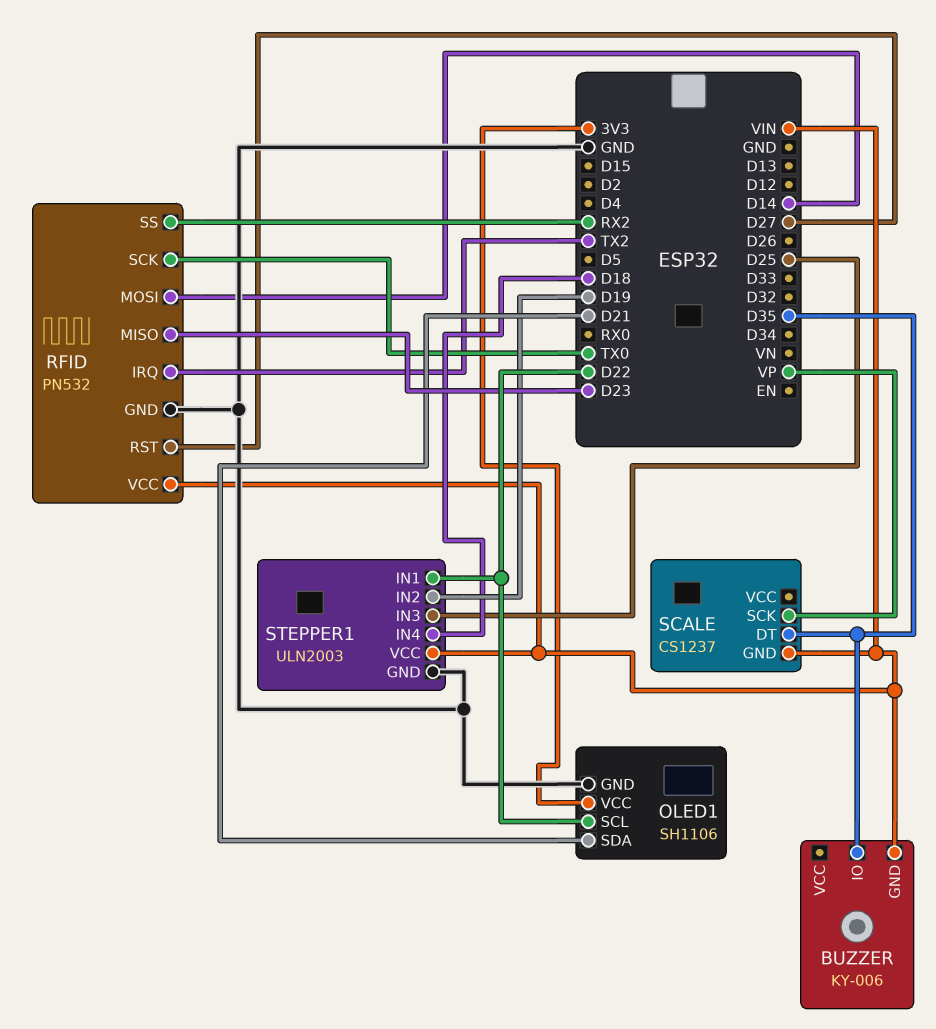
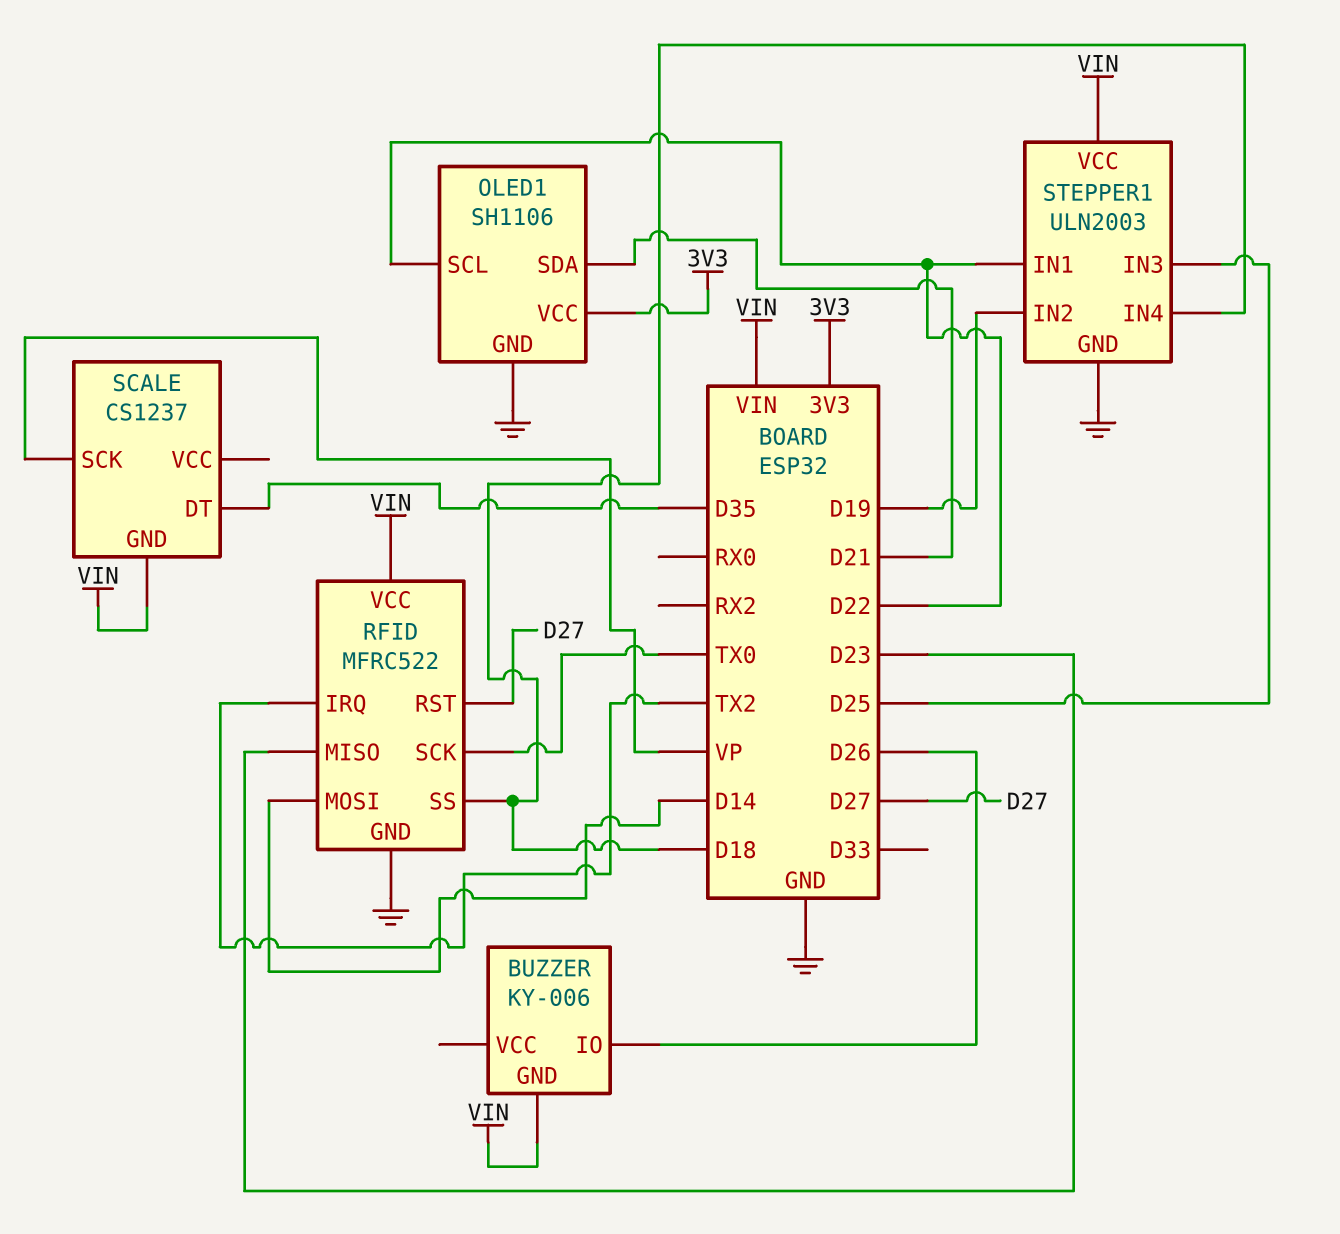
BUZZER pin IO: D35 -> D26
RFID: PN532 -> MFRC522
RFID pin SS: RX2 -> D18

